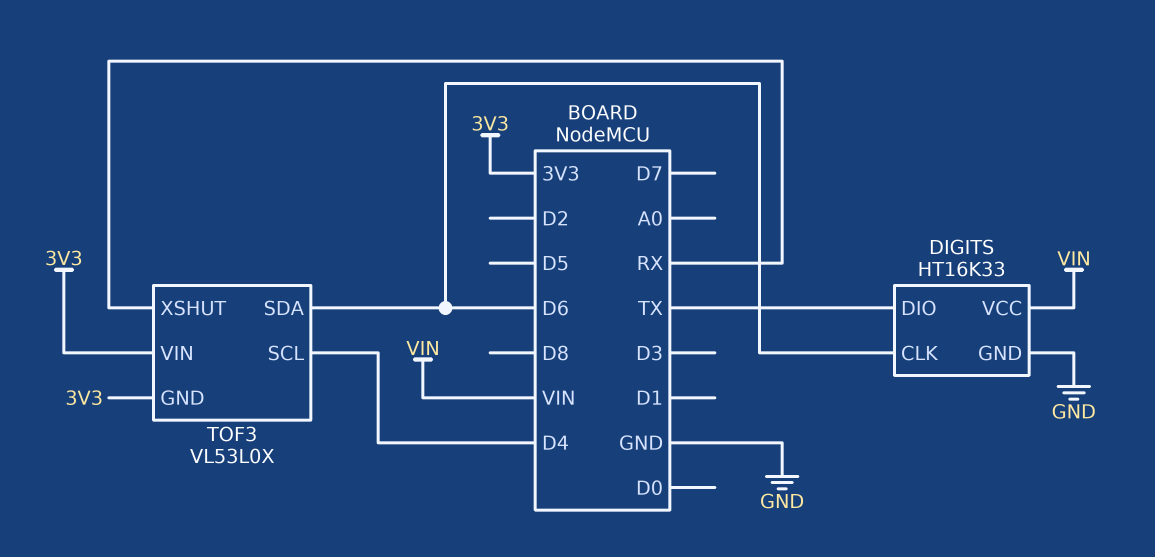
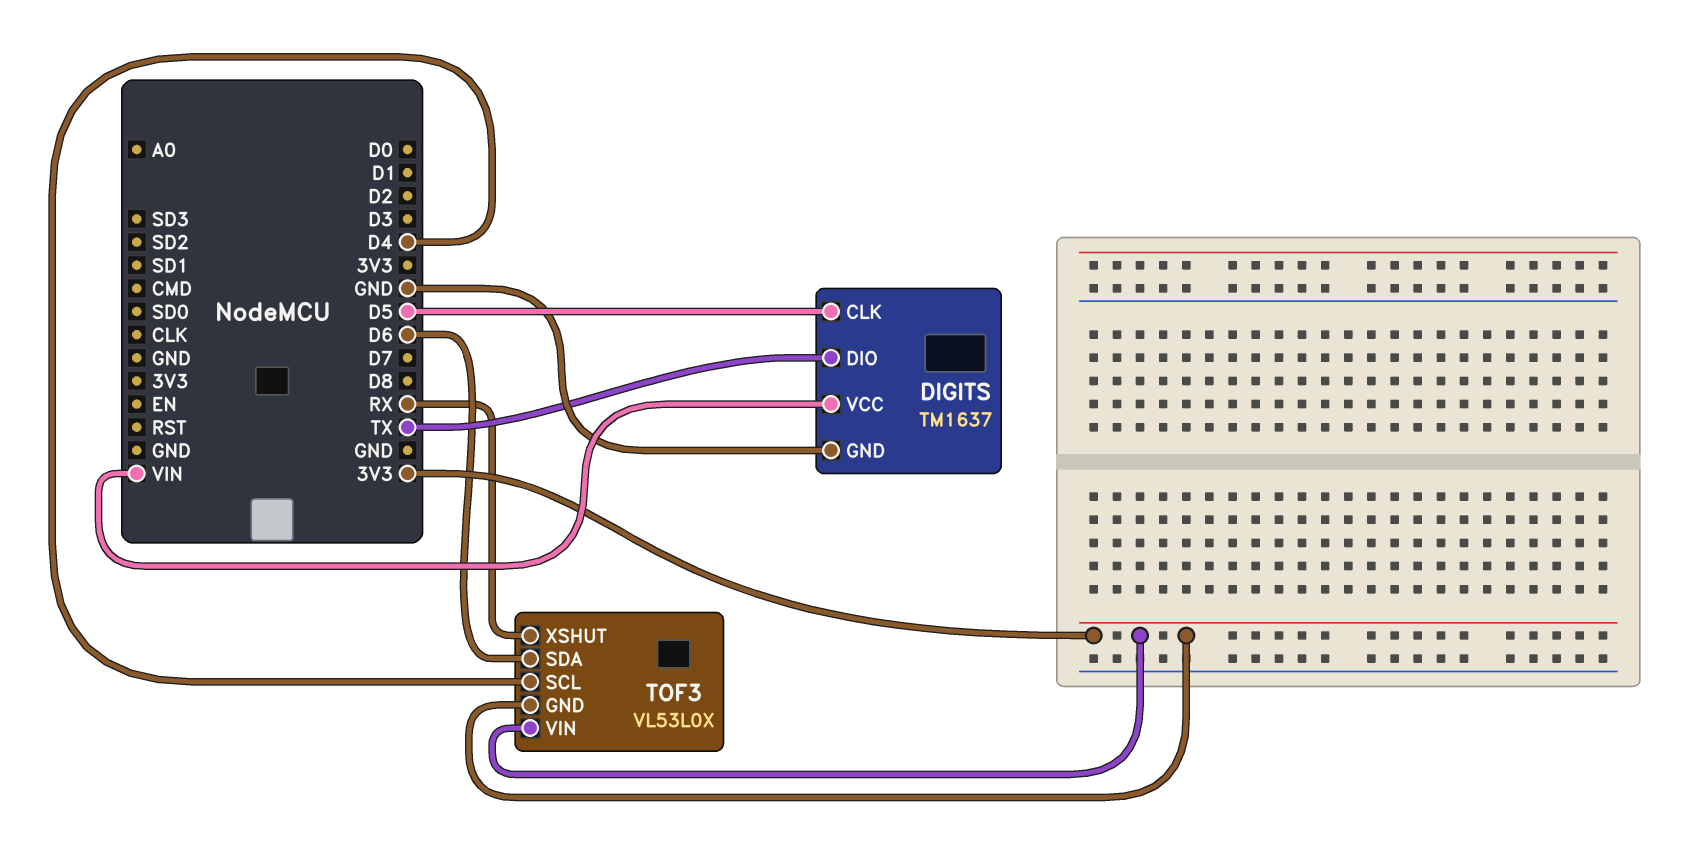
DIGITS: HT16K33 -> TM1637
DIGITS pin CLK: D6 -> D5

